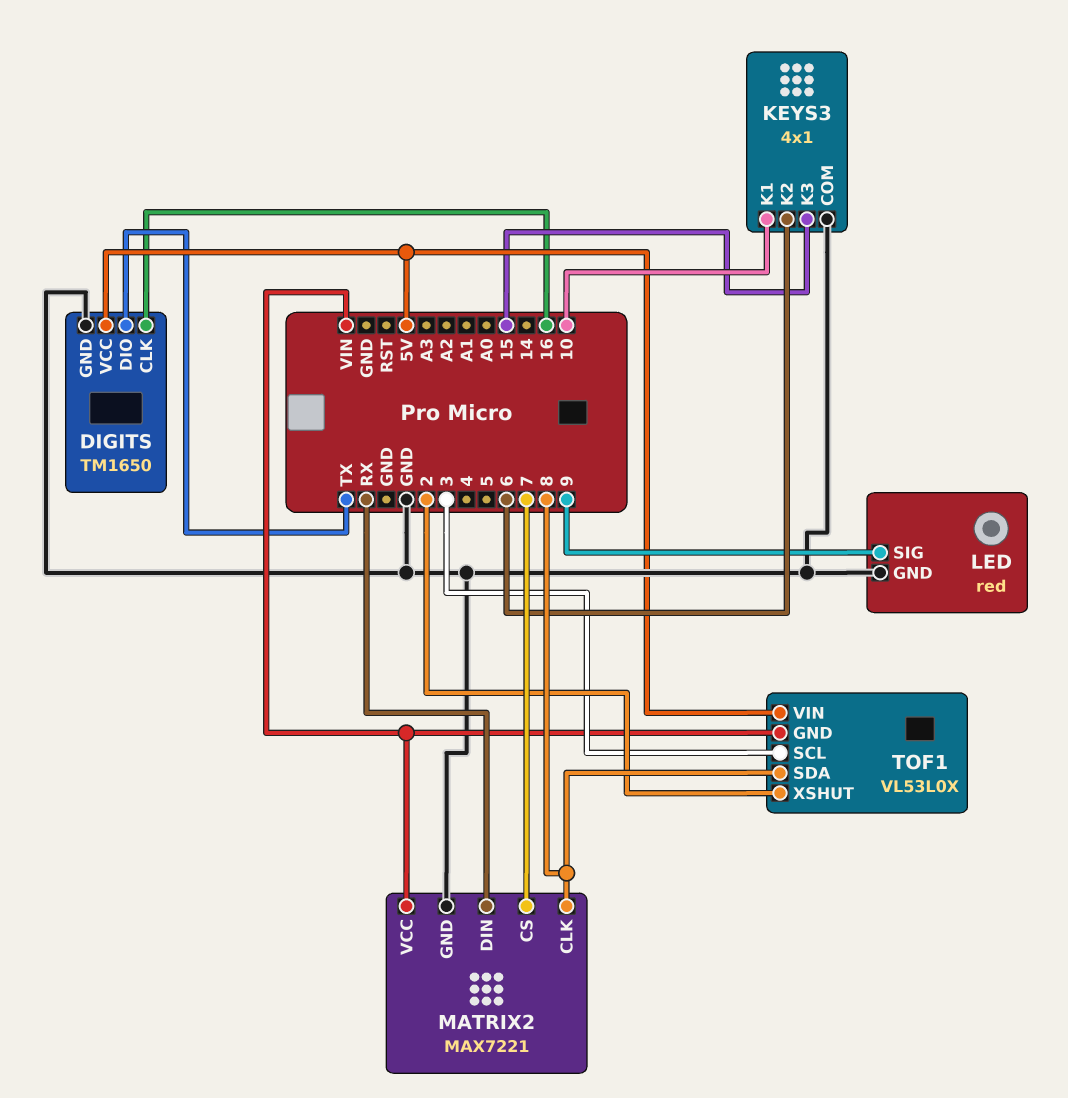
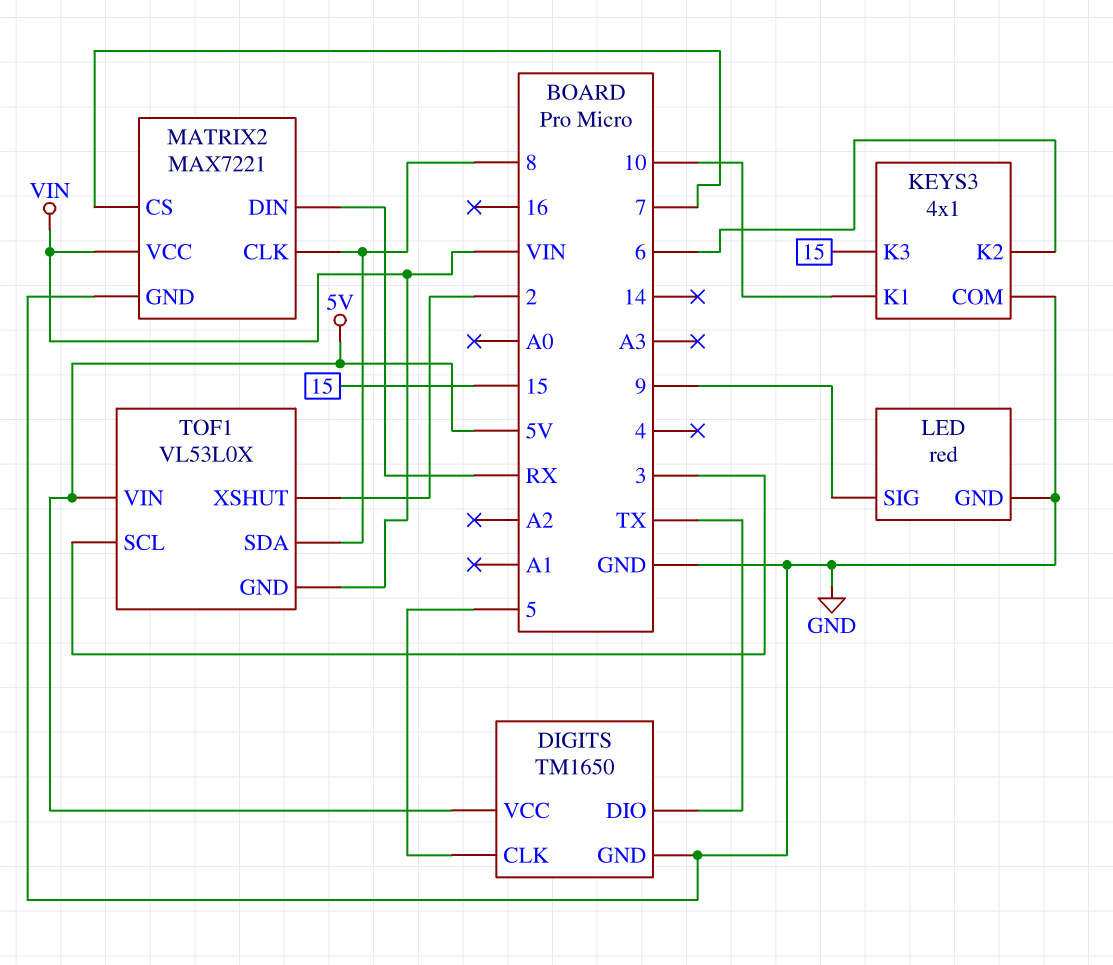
DIGITS pin CLK: 16 -> 5

